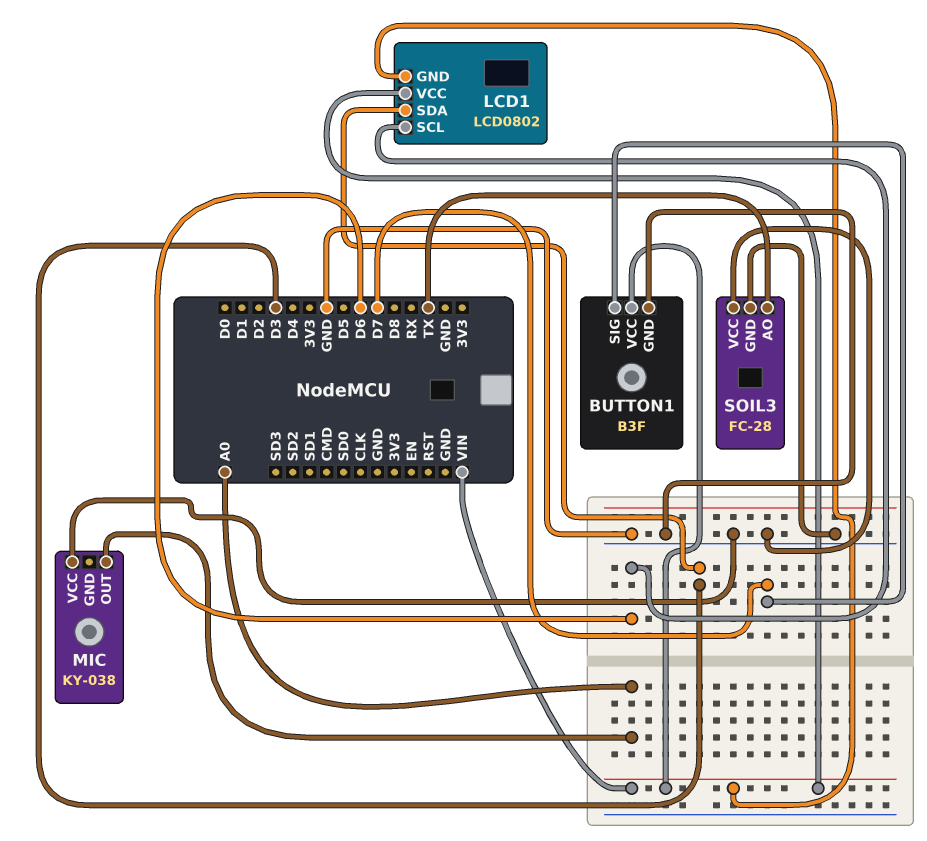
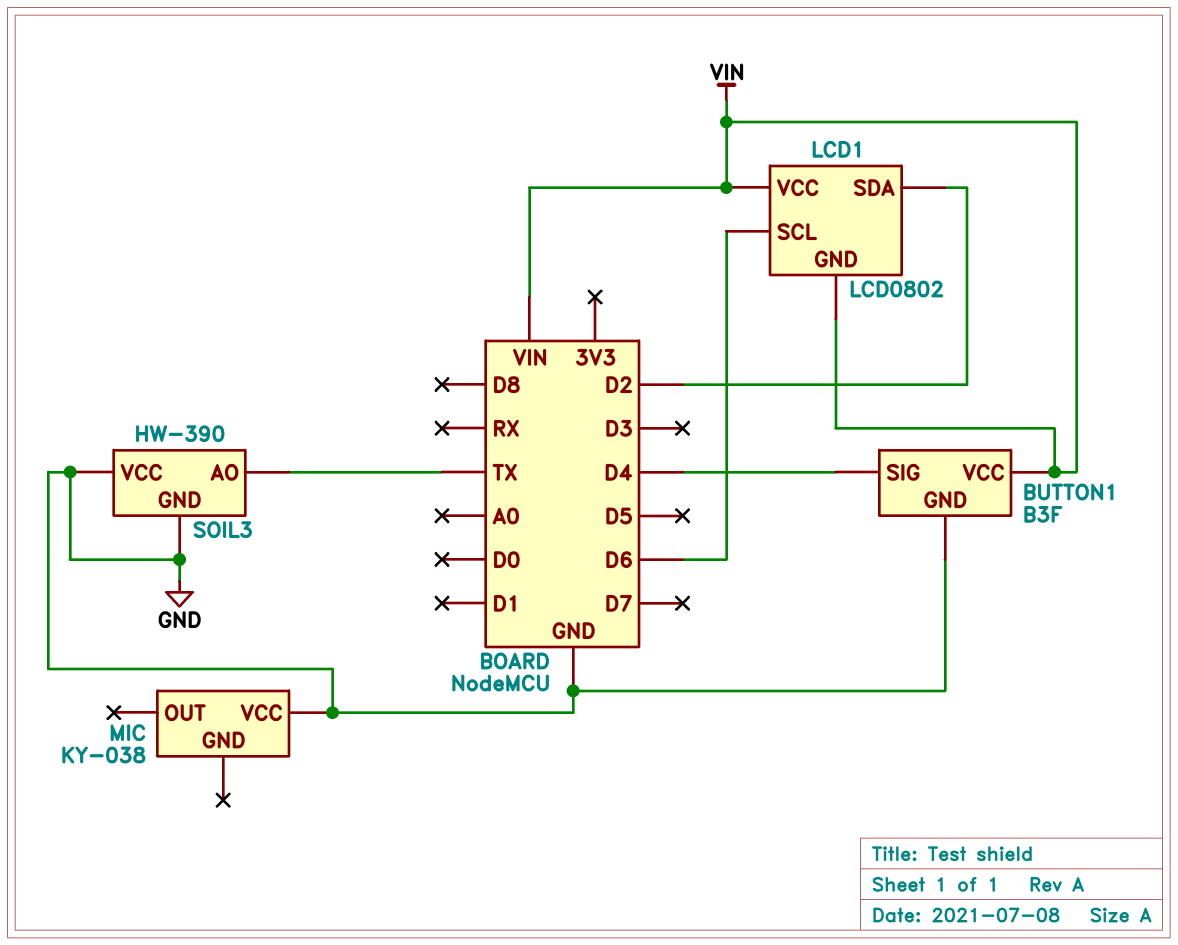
BUTTON1 pin SIG: D7 -> D4
LCD1 pin SDA: D3 -> D2
MIC pin OUT: A0 -> none
SOIL3: FC-28 -> HW-390

